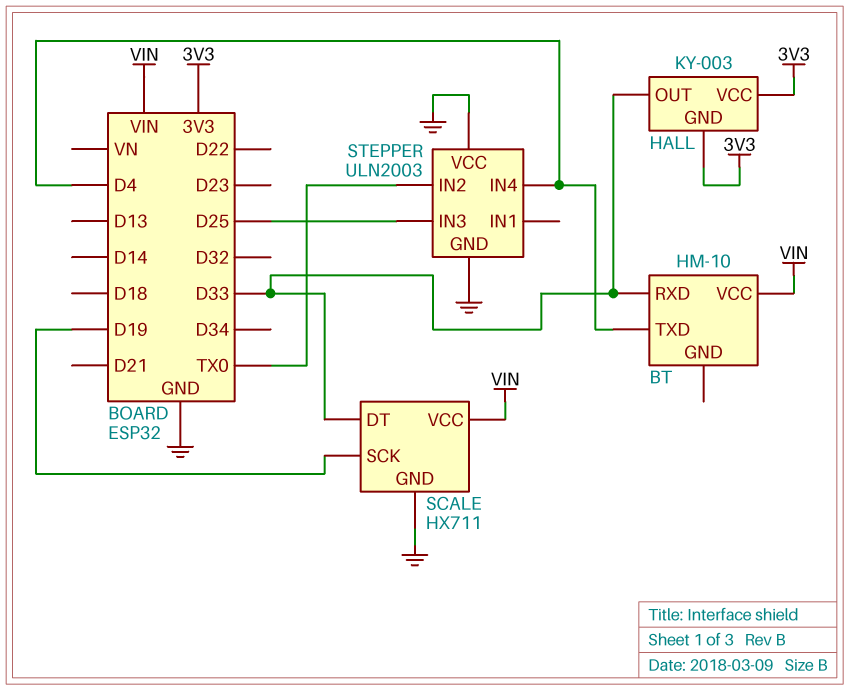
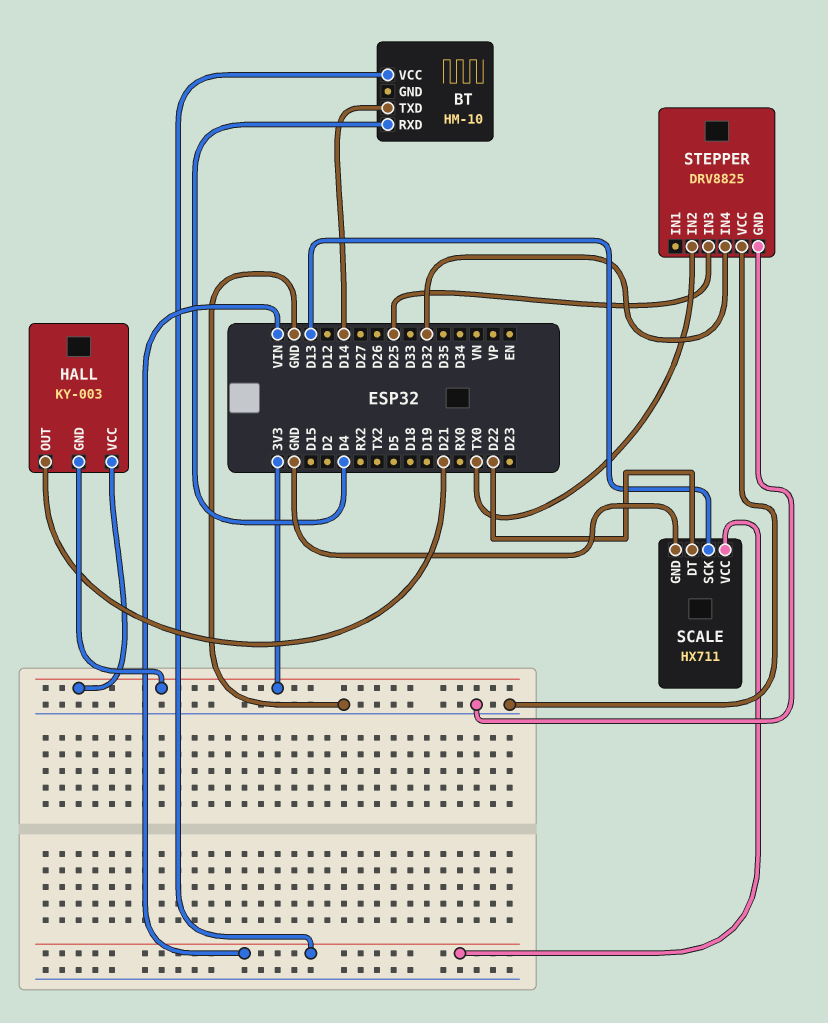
BT pin RXD: D33 -> D4
BT pin TXD: D4 -> D14
HALL pin OUT: D33 -> D21
SCALE pin DT: D33 -> D22
SCALE pin SCK: D19 -> D13
STEPPER: ULN2003 -> DRV8825
STEPPER pin IN4: D4 -> D32

